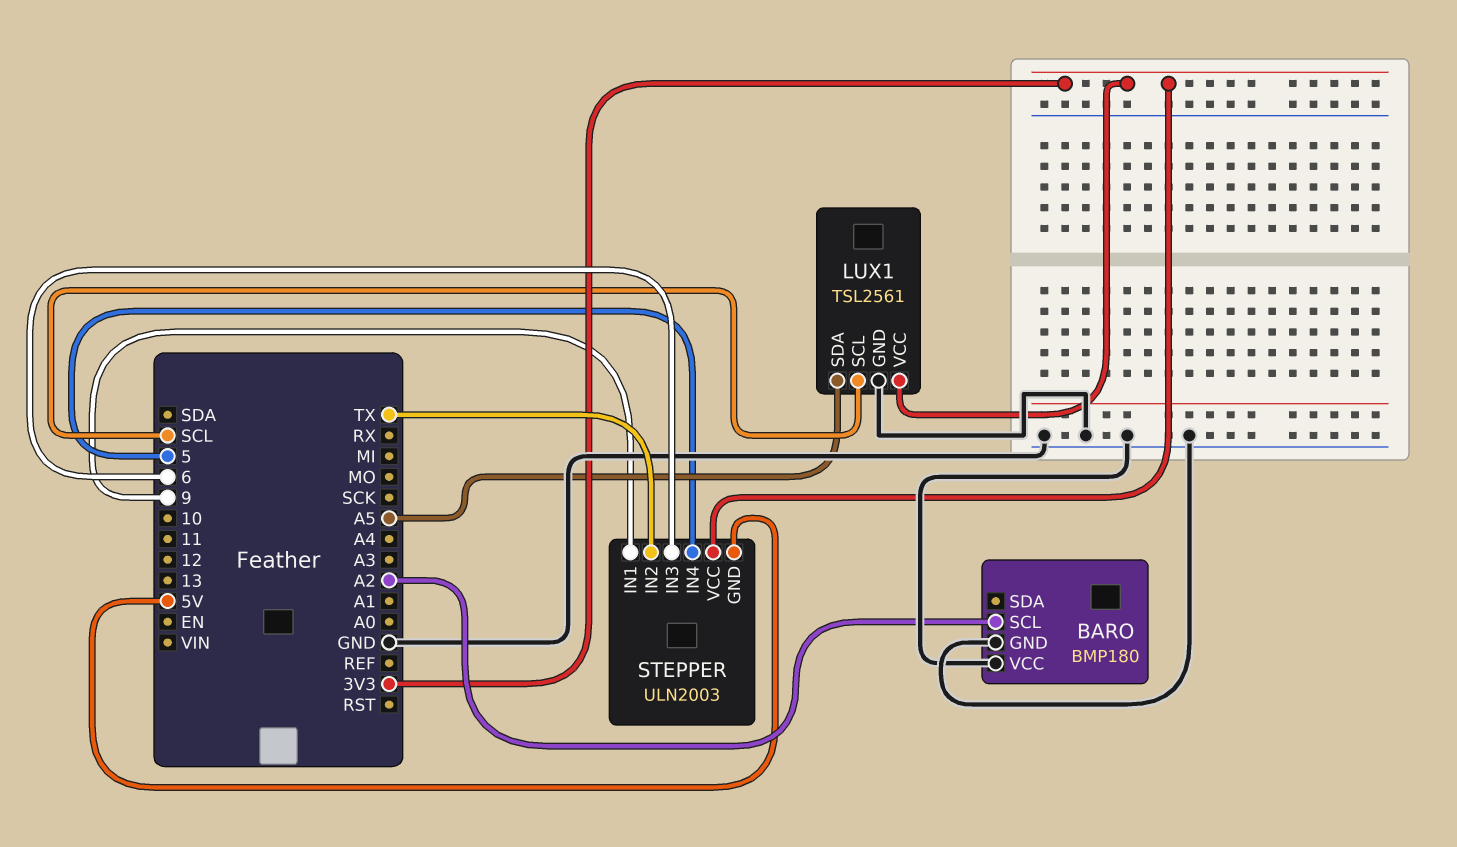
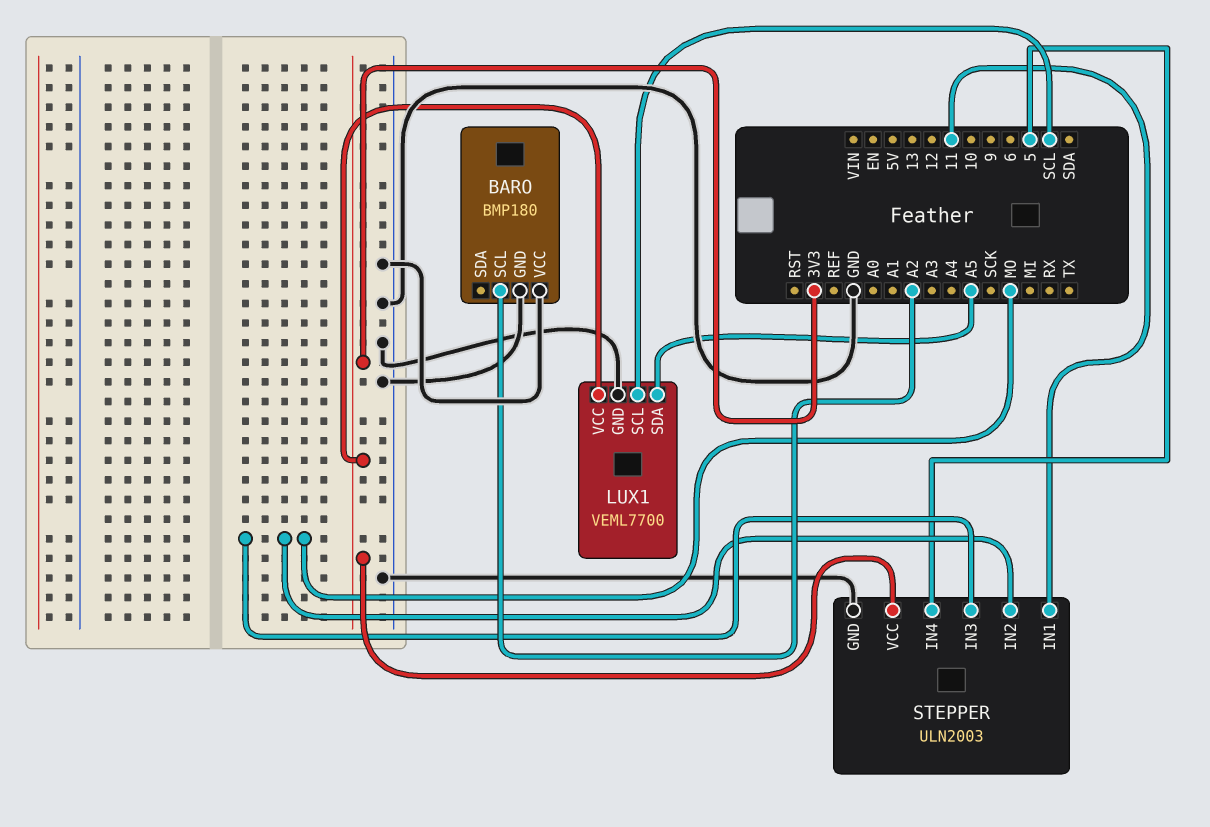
LUX1: TSL2561 -> VEML7700
STEPPER pin GND: 5V -> GND
STEPPER pin IN1: 9 -> 11
STEPPER pin IN2: TX -> MO
STEPPER pin IN3: 6 -> MO

